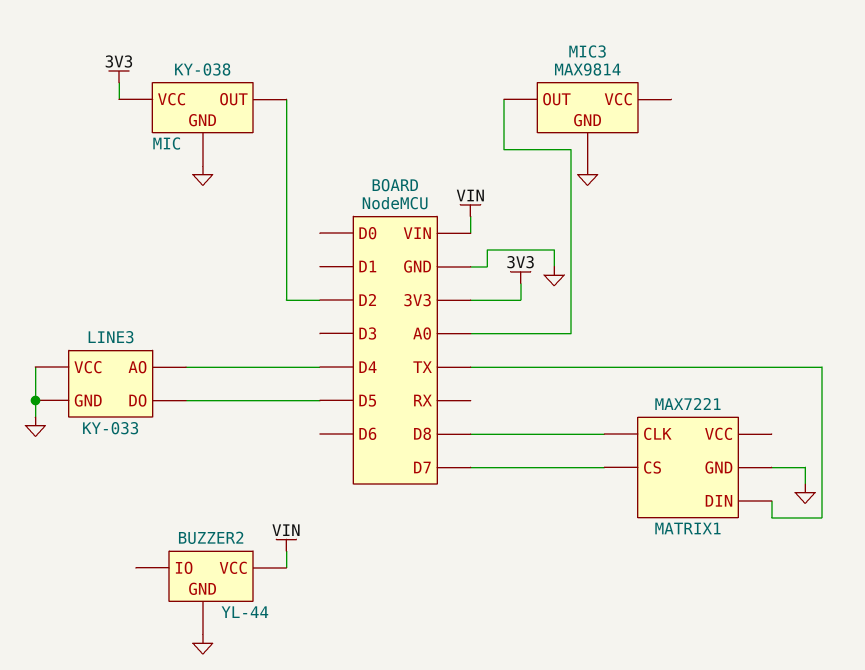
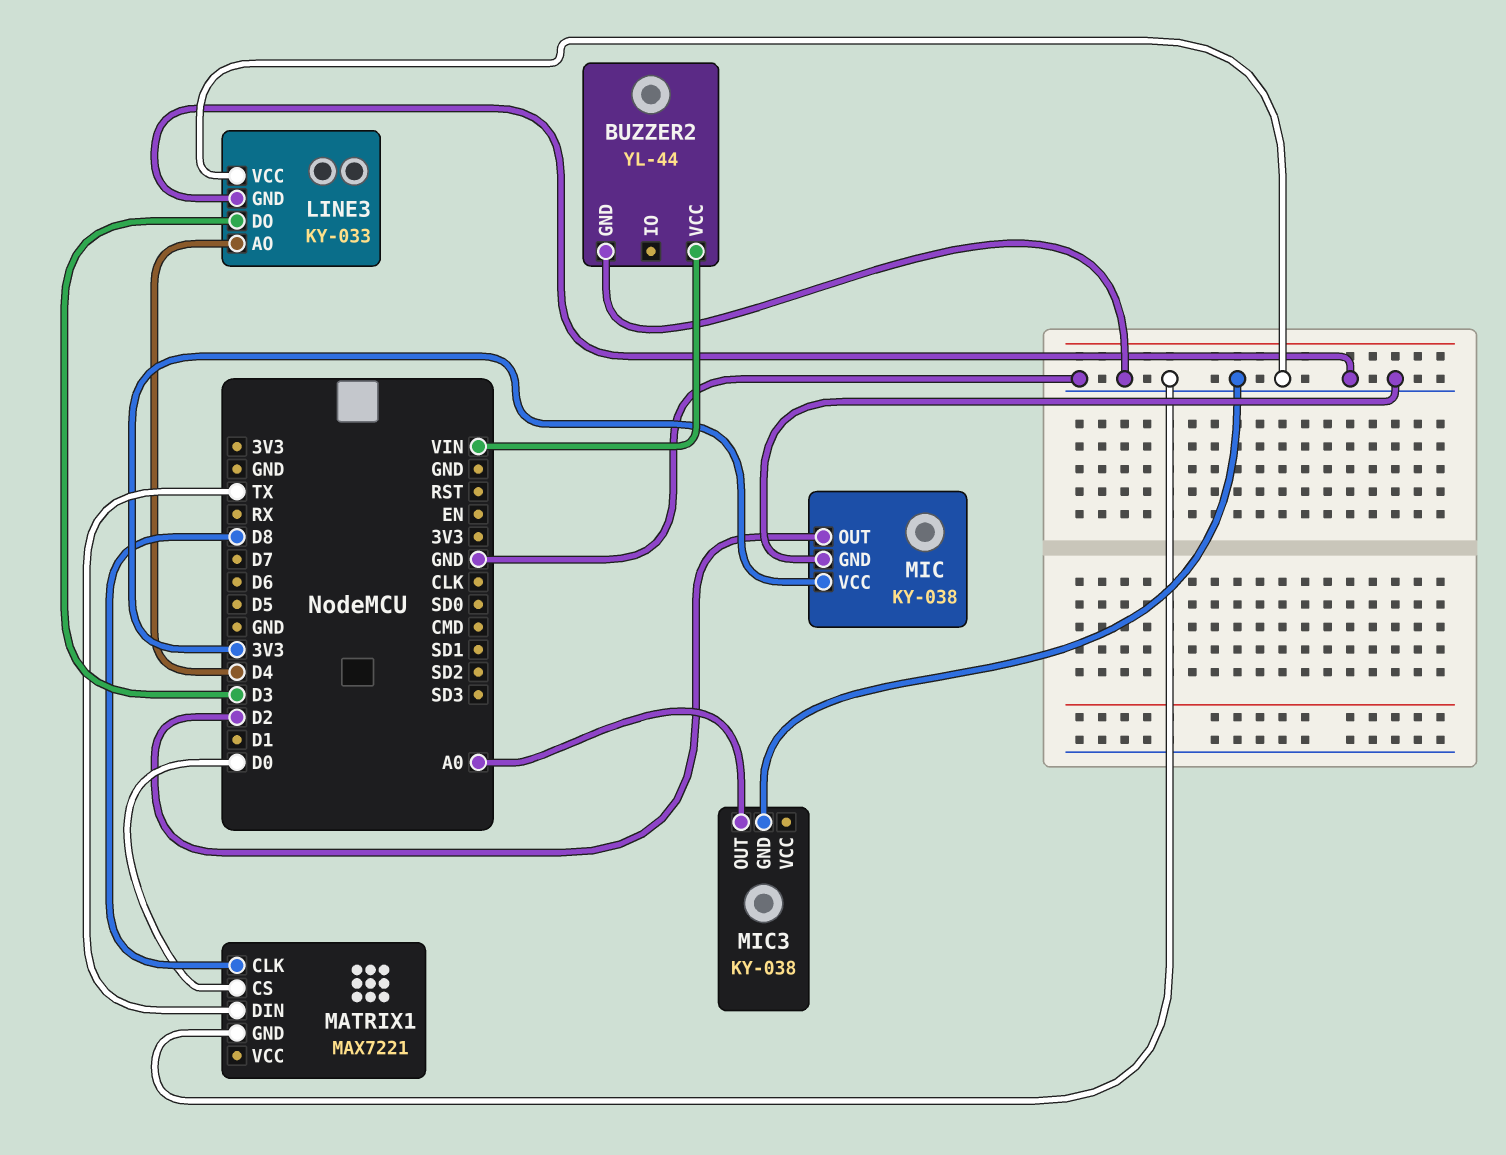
LINE3 pin DO: D5 -> D3
MATRIX1 pin CS: D7 -> D0
MIC3: MAX9814 -> KY-038

